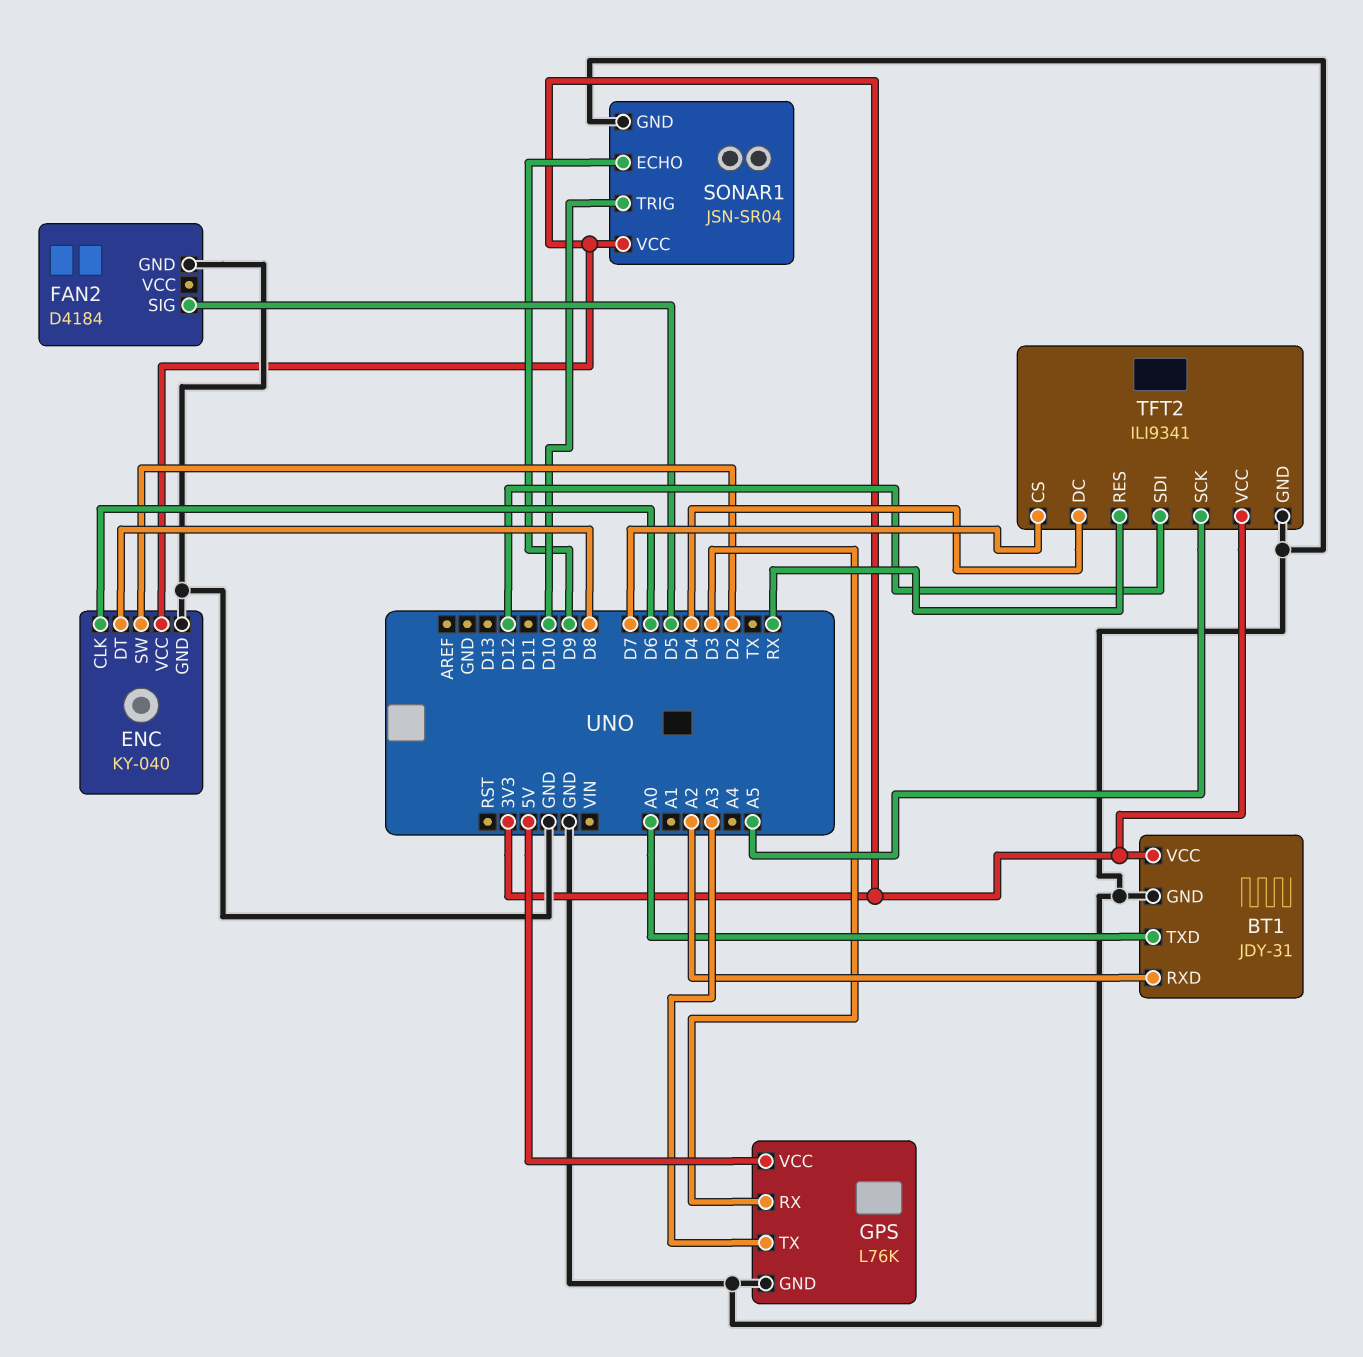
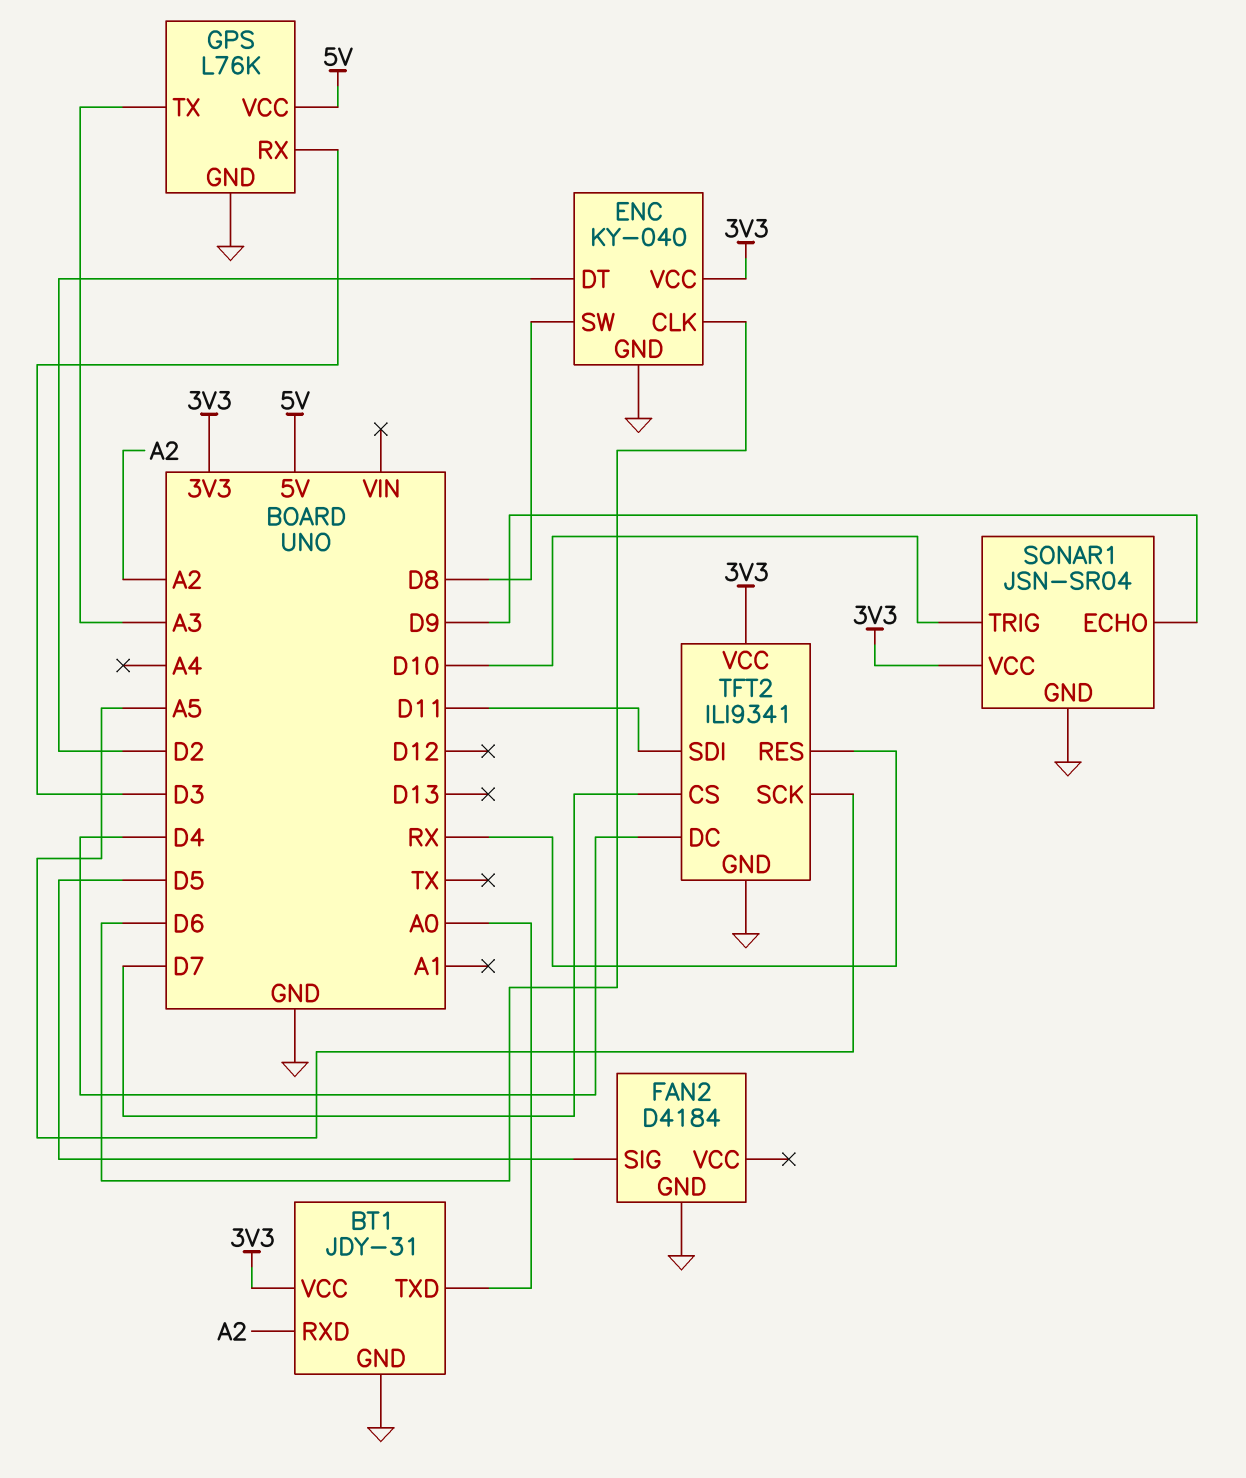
ENC pin DT: D8 -> D2
ENC pin SW: D2 -> D8
TFT2 pin SDI: D12 -> D11

